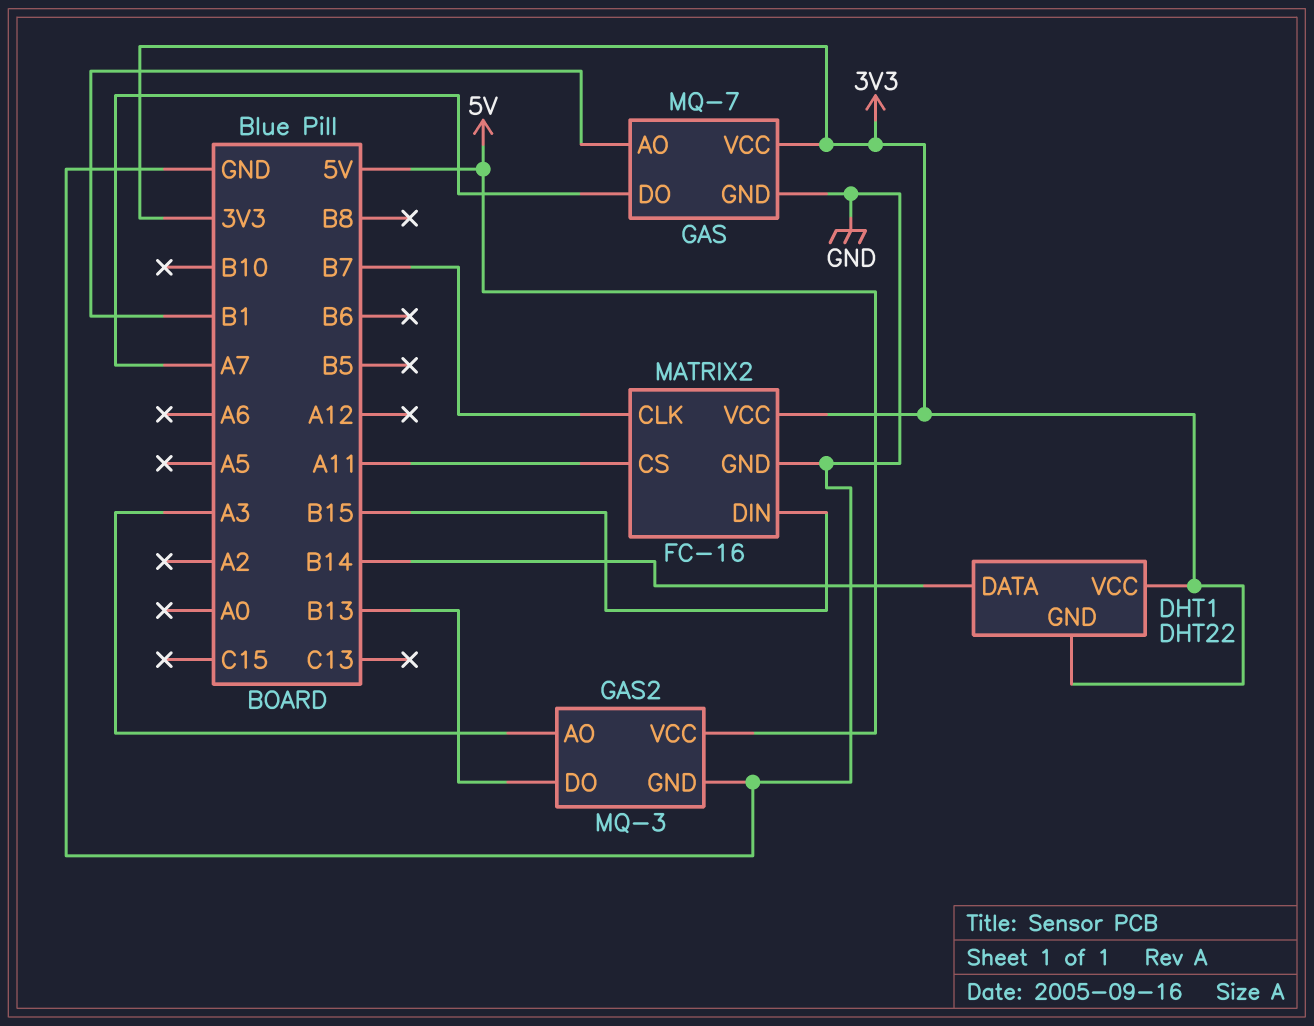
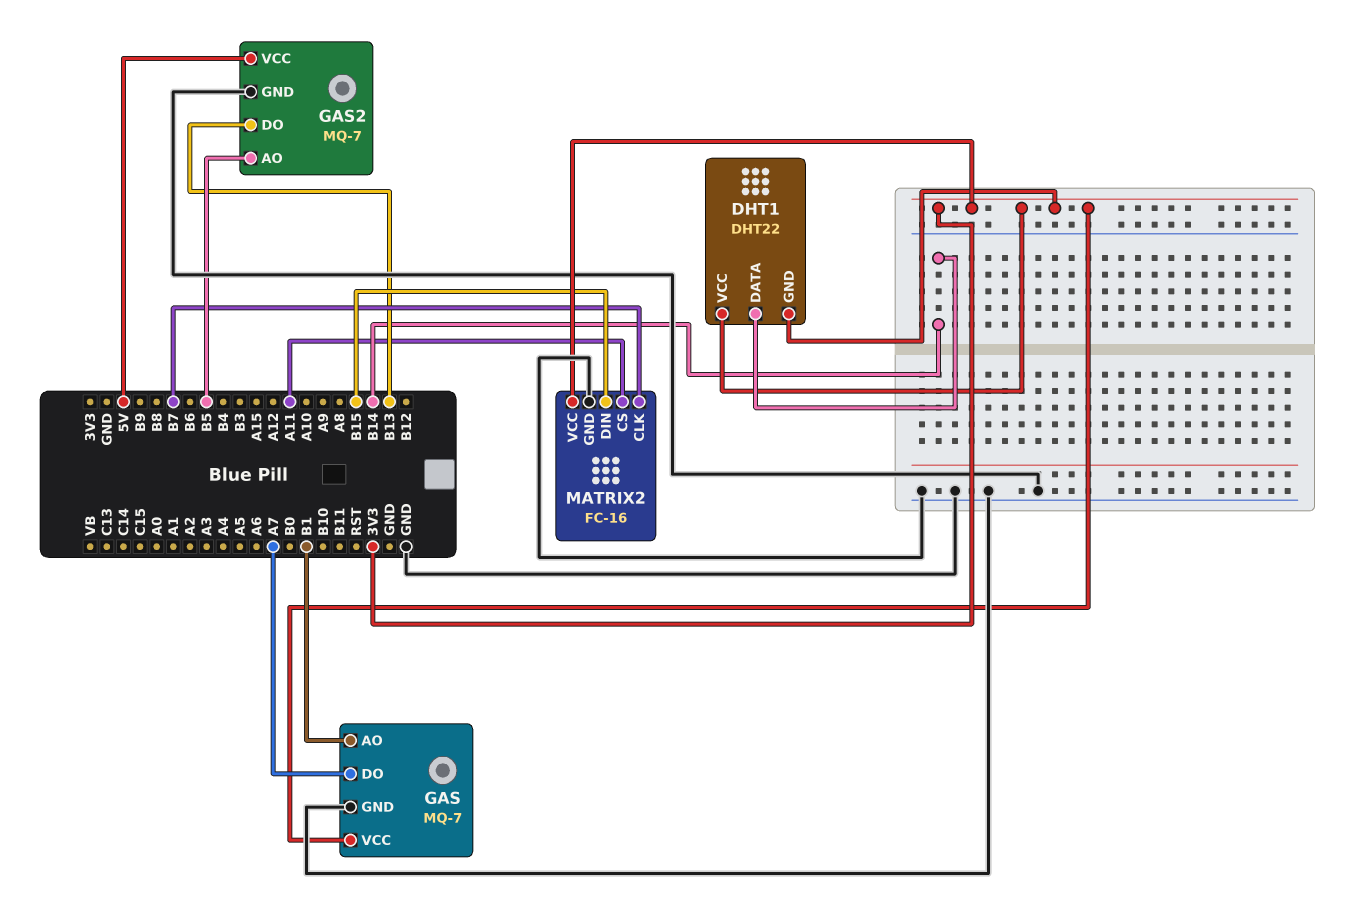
GAS2: MQ-3 -> MQ-7
GAS2 pin AO: A3 -> B5

